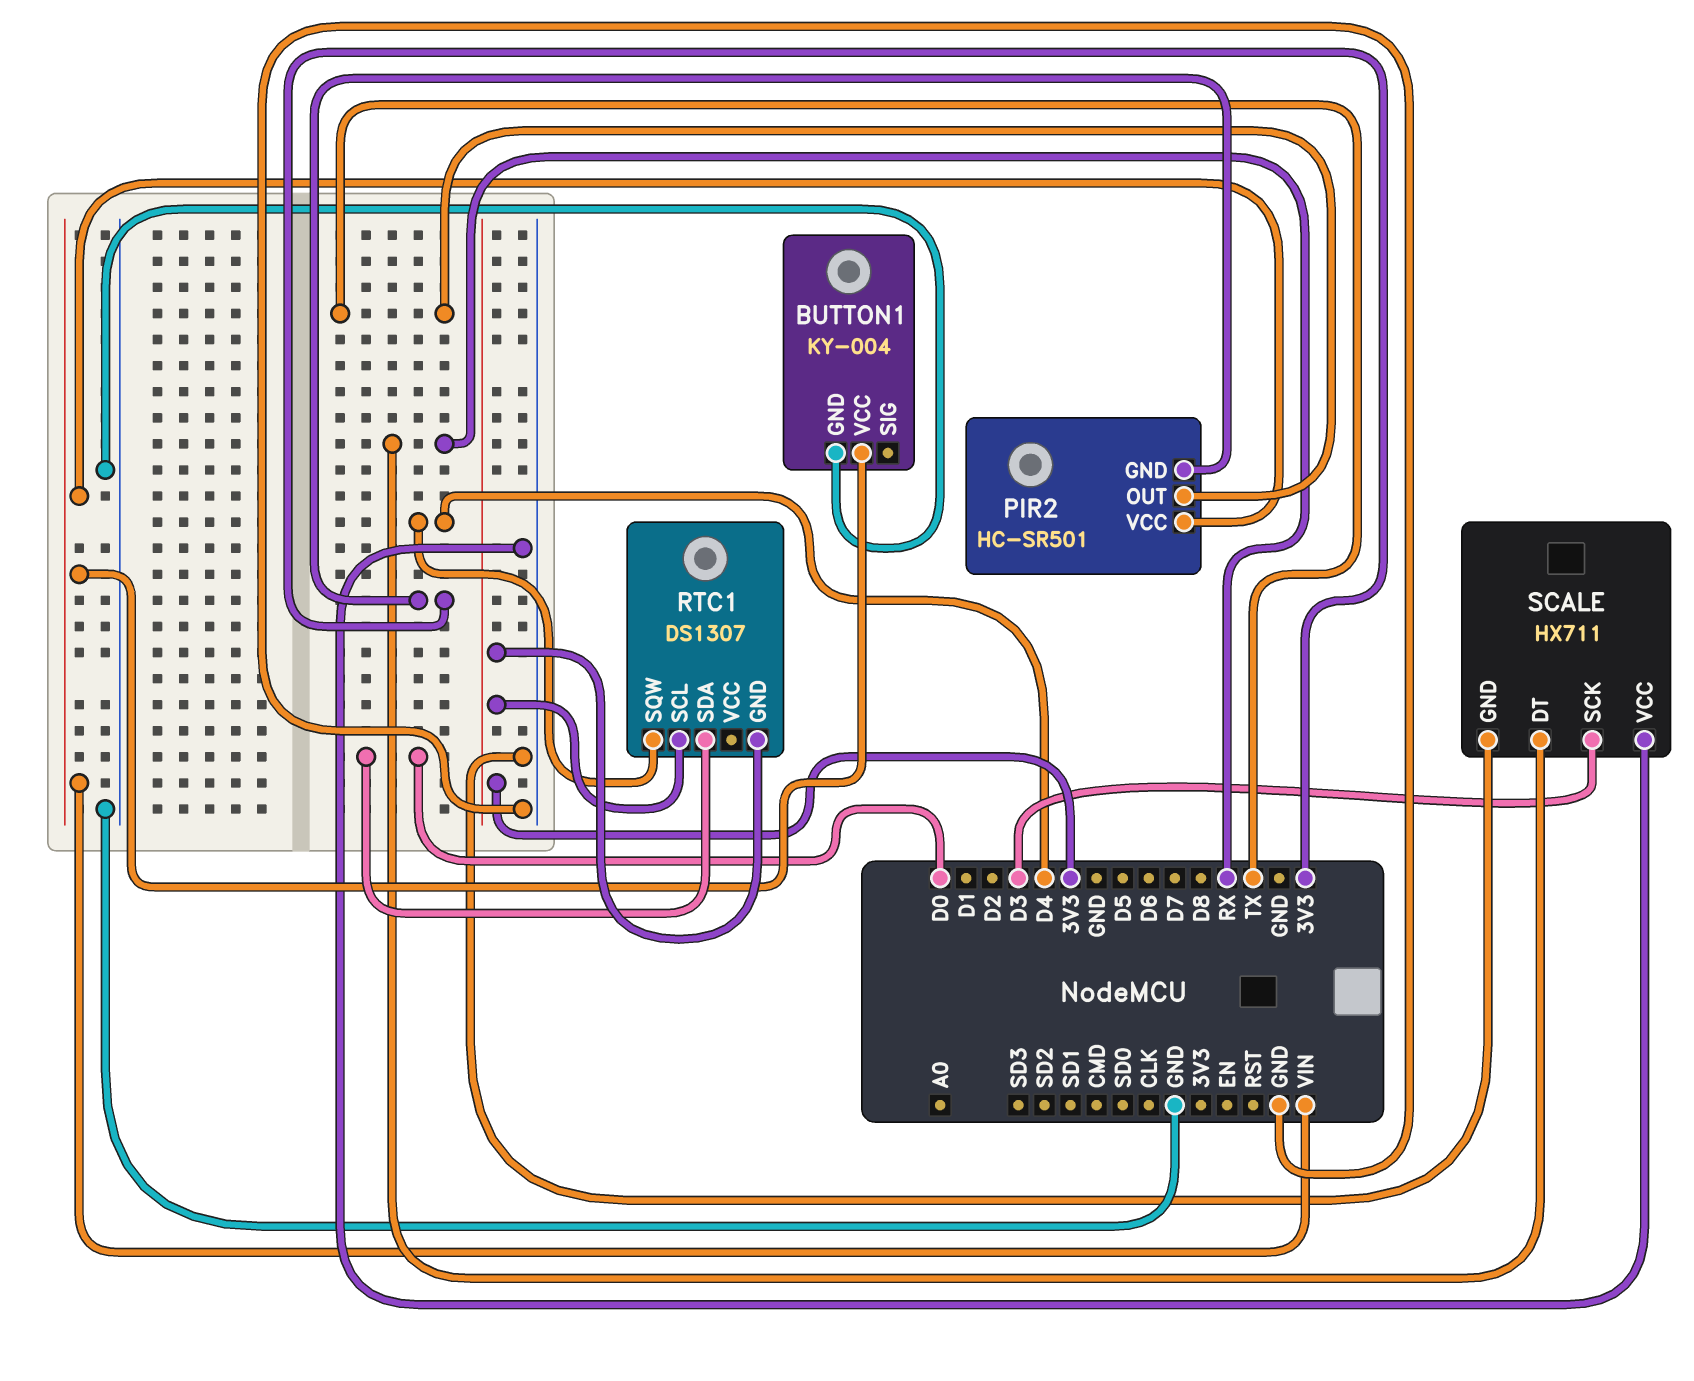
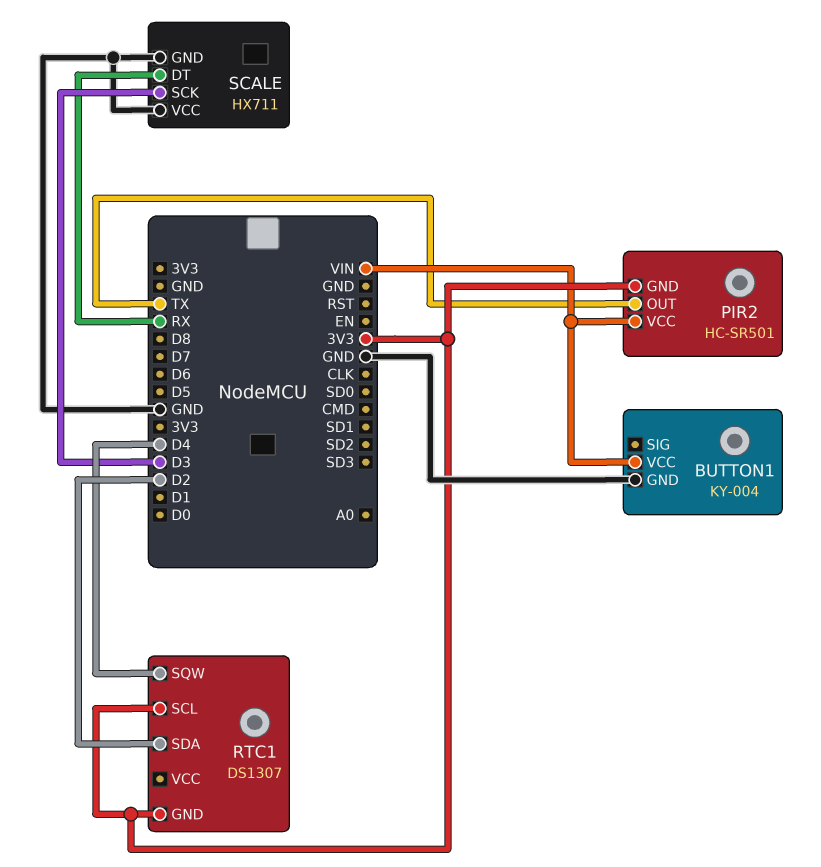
RTC1 pin SDA: D0 -> D2

